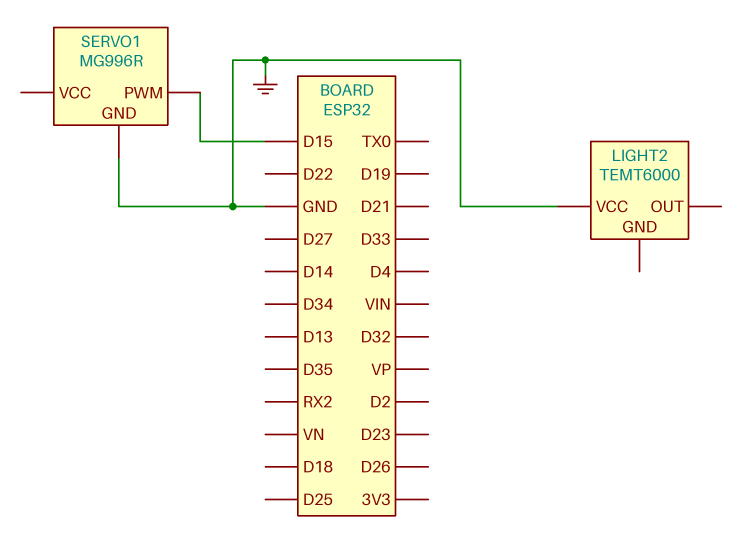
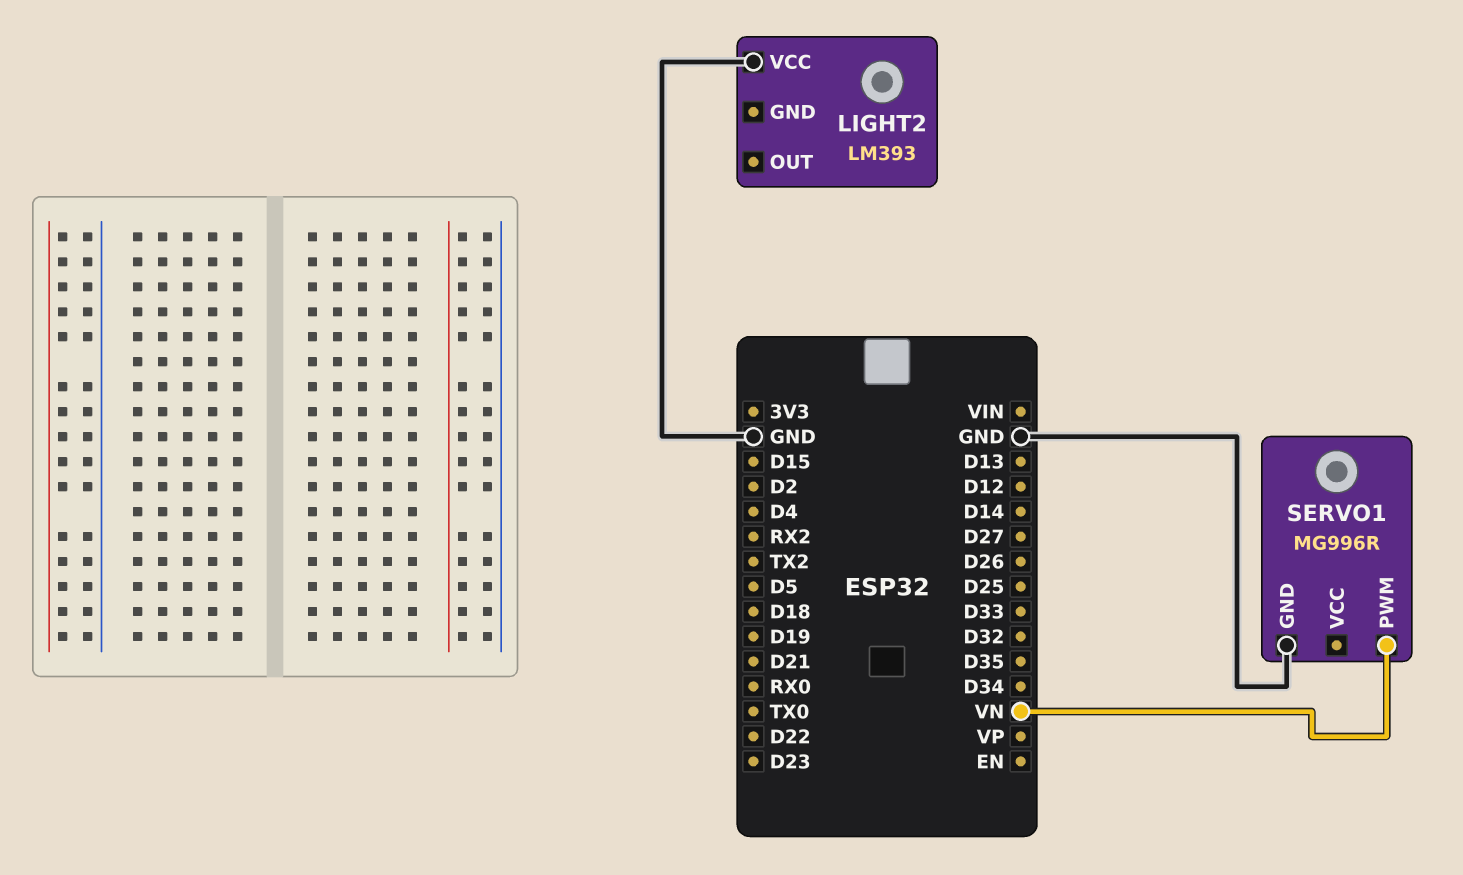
LIGHT2: TEMT6000 -> LM393
SERVO1 pin PWM: D15 -> VN

